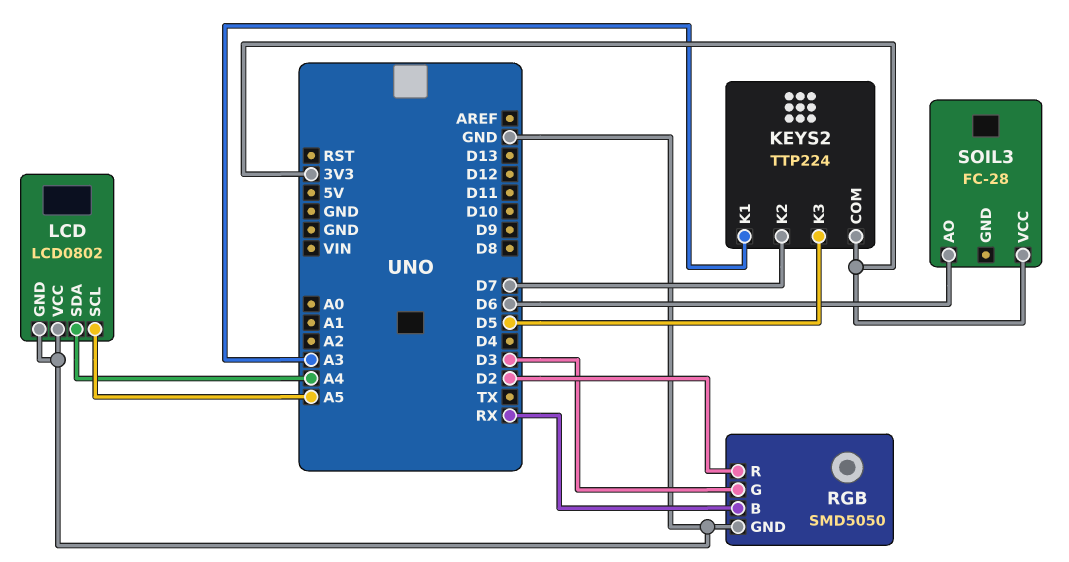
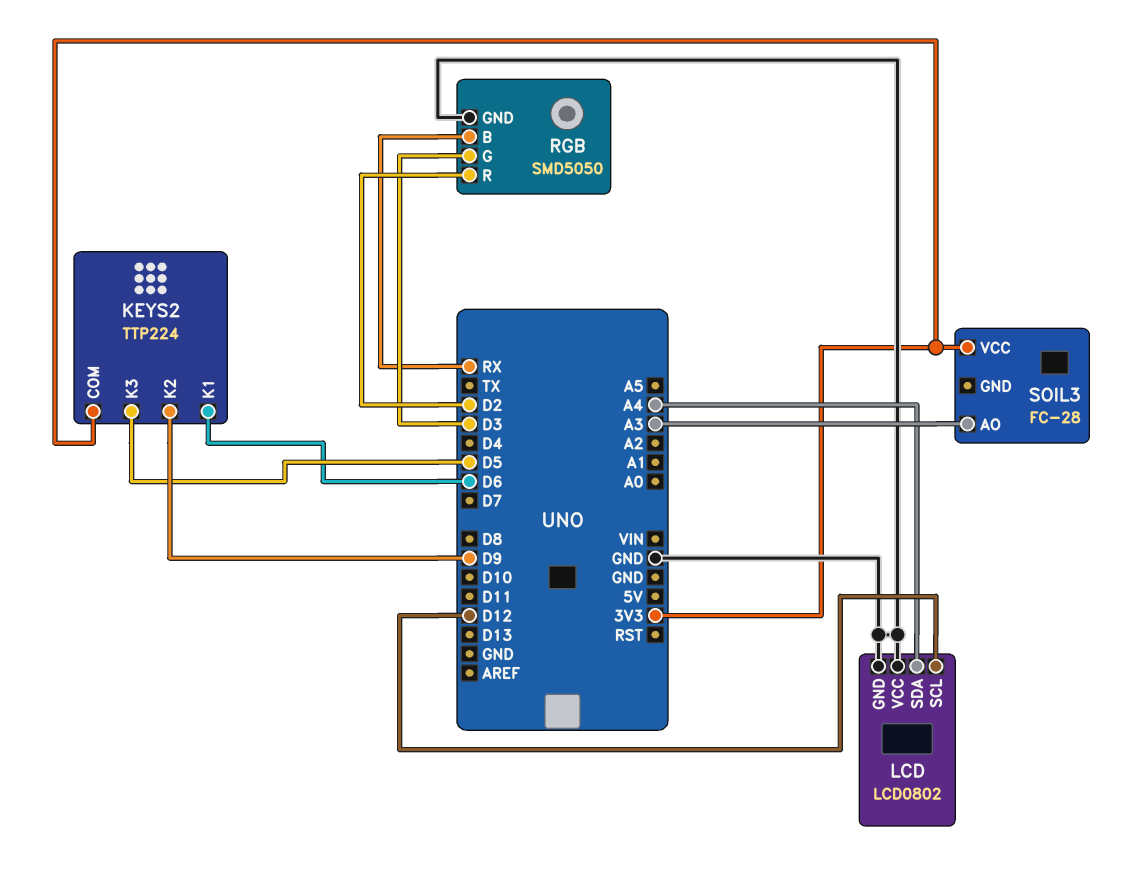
KEYS2 pin K1: A3 -> D6
KEYS2 pin K2: D7 -> D9
LCD pin SCL: A5 -> D12
SOIL3 pin AO: D6 -> A3

